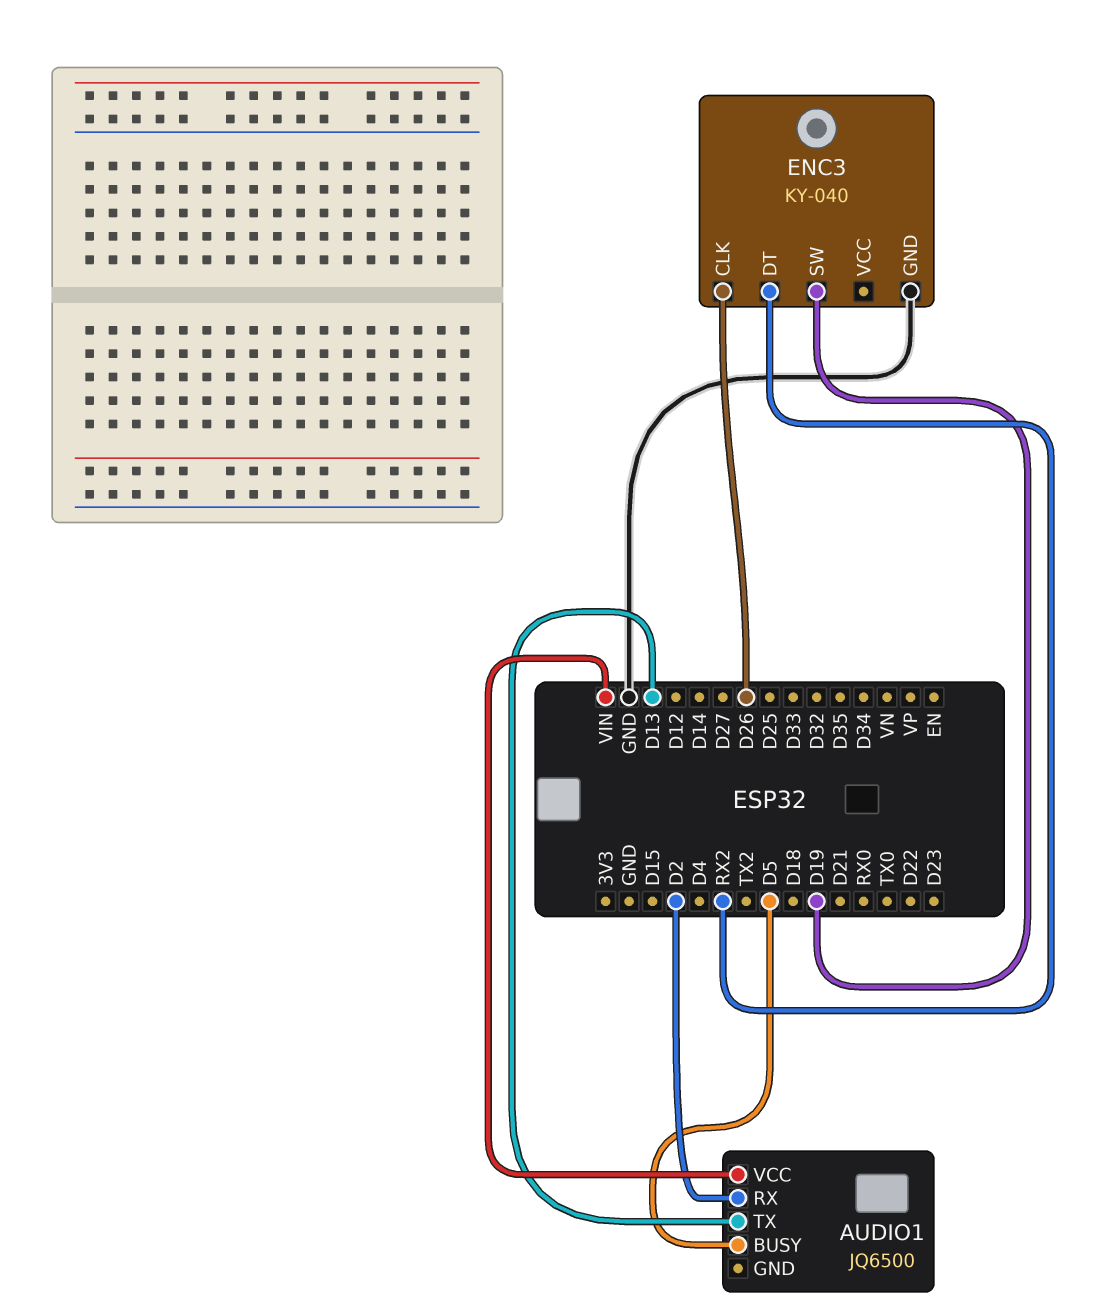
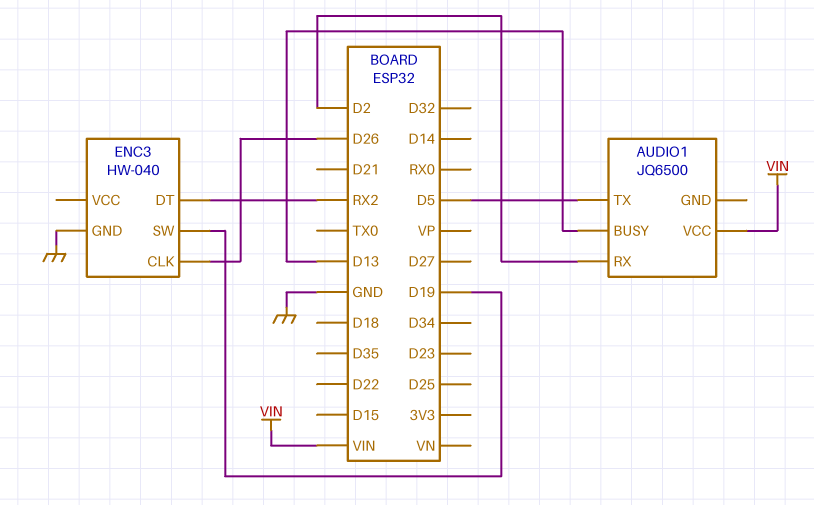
AUDIO1 pin BUSY: D5 -> D13
AUDIO1 pin TX: D13 -> D5
ENC3: KY-040 -> HW-040

